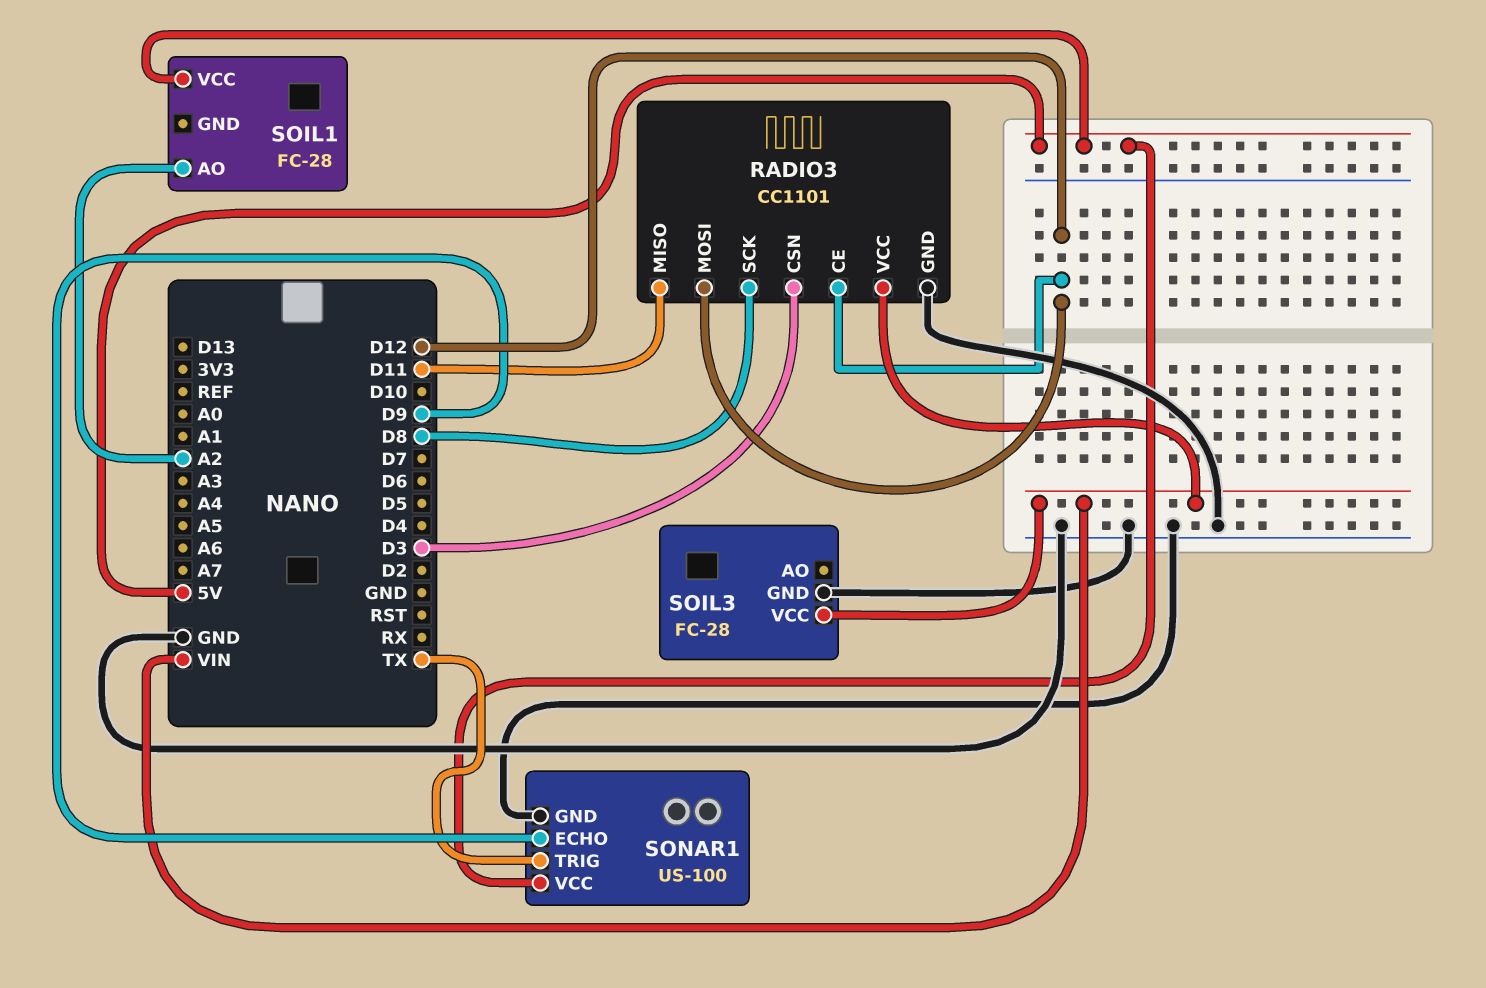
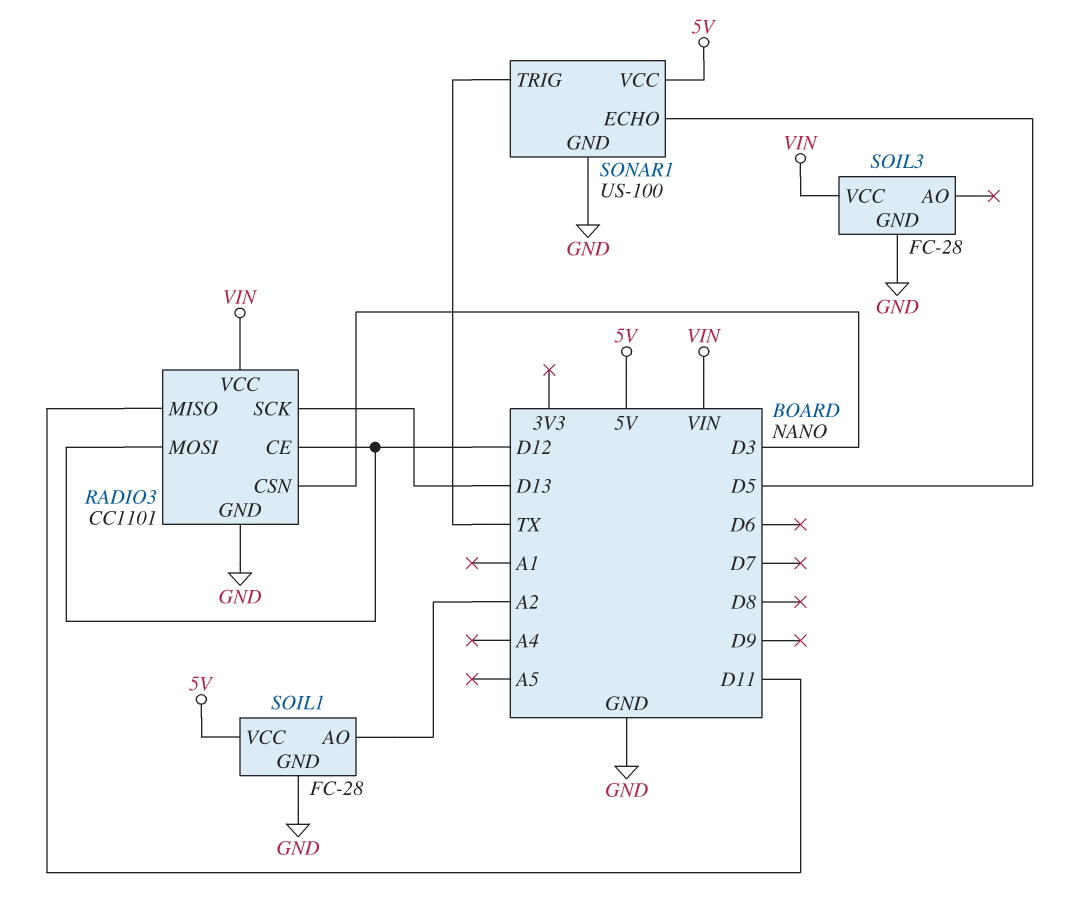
RADIO3 pin SCK: D8 -> D13
SOIL1 pin GND: none -> GND
SONAR1 pin ECHO: D9 -> D5

